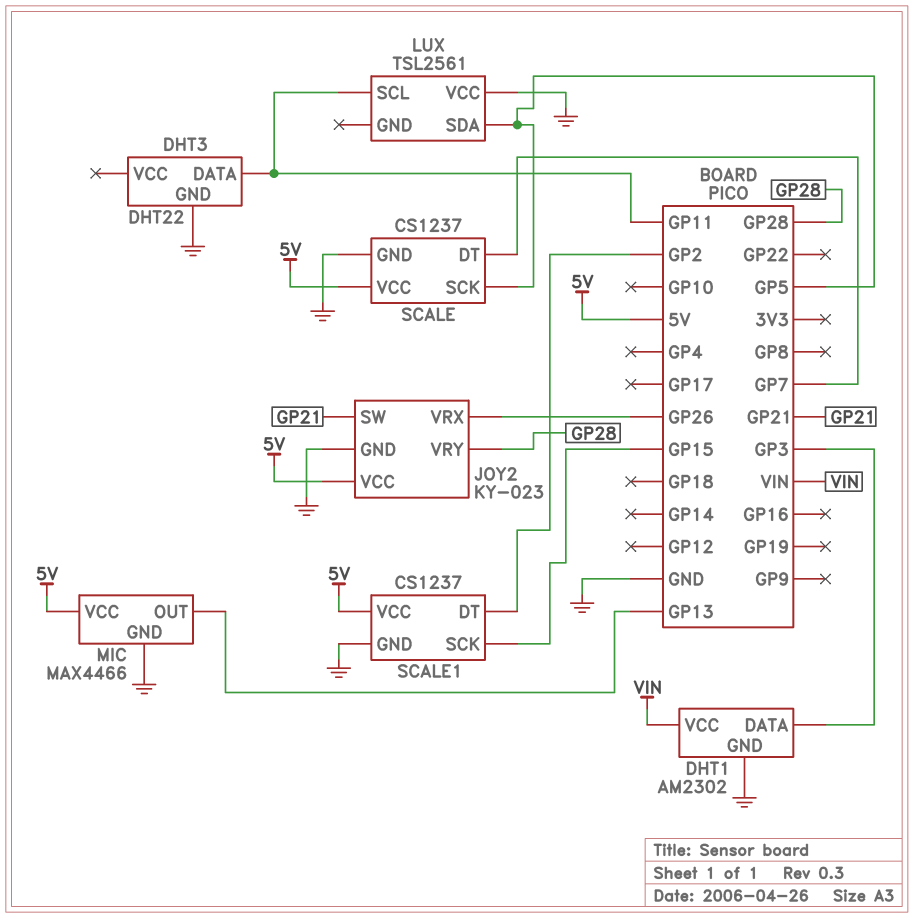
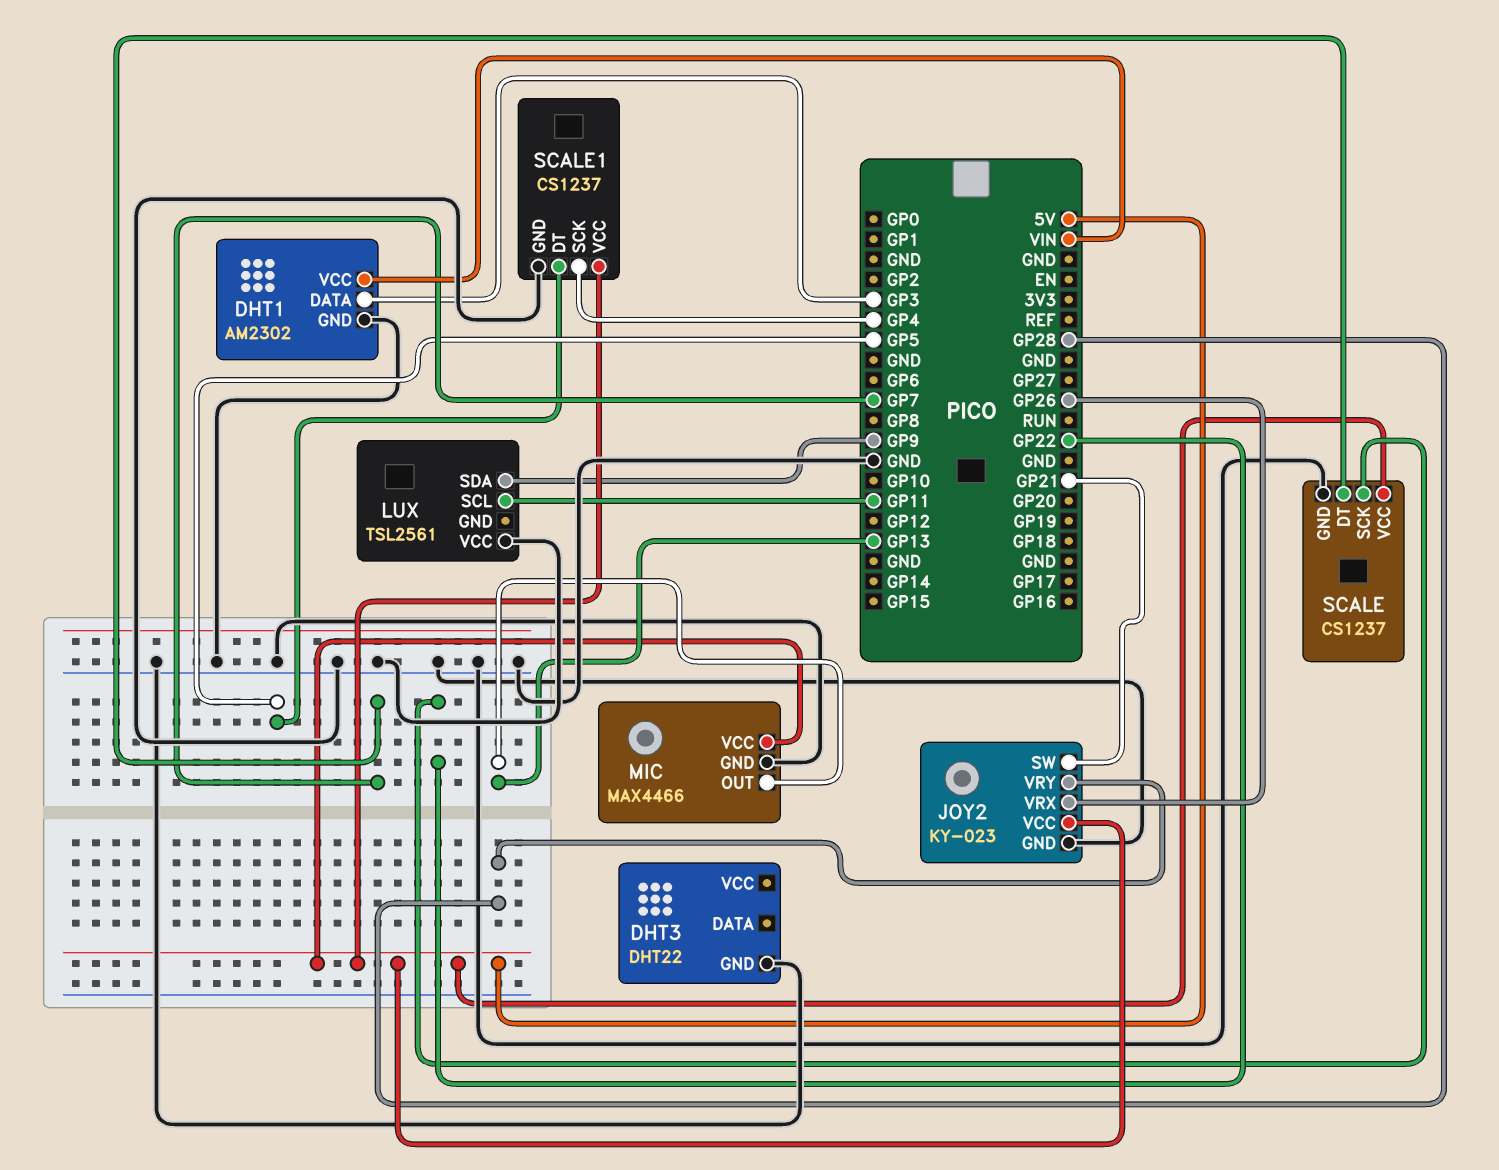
DHT3 pin DATA: GP11 -> none
LUX pin SDA: GP5 -> GP9
SCALE pin SCK: GP5 -> GP22
SCALE1 pin DT: GP2 -> GP5
SCALE1 pin SCK: GP15 -> GP4

